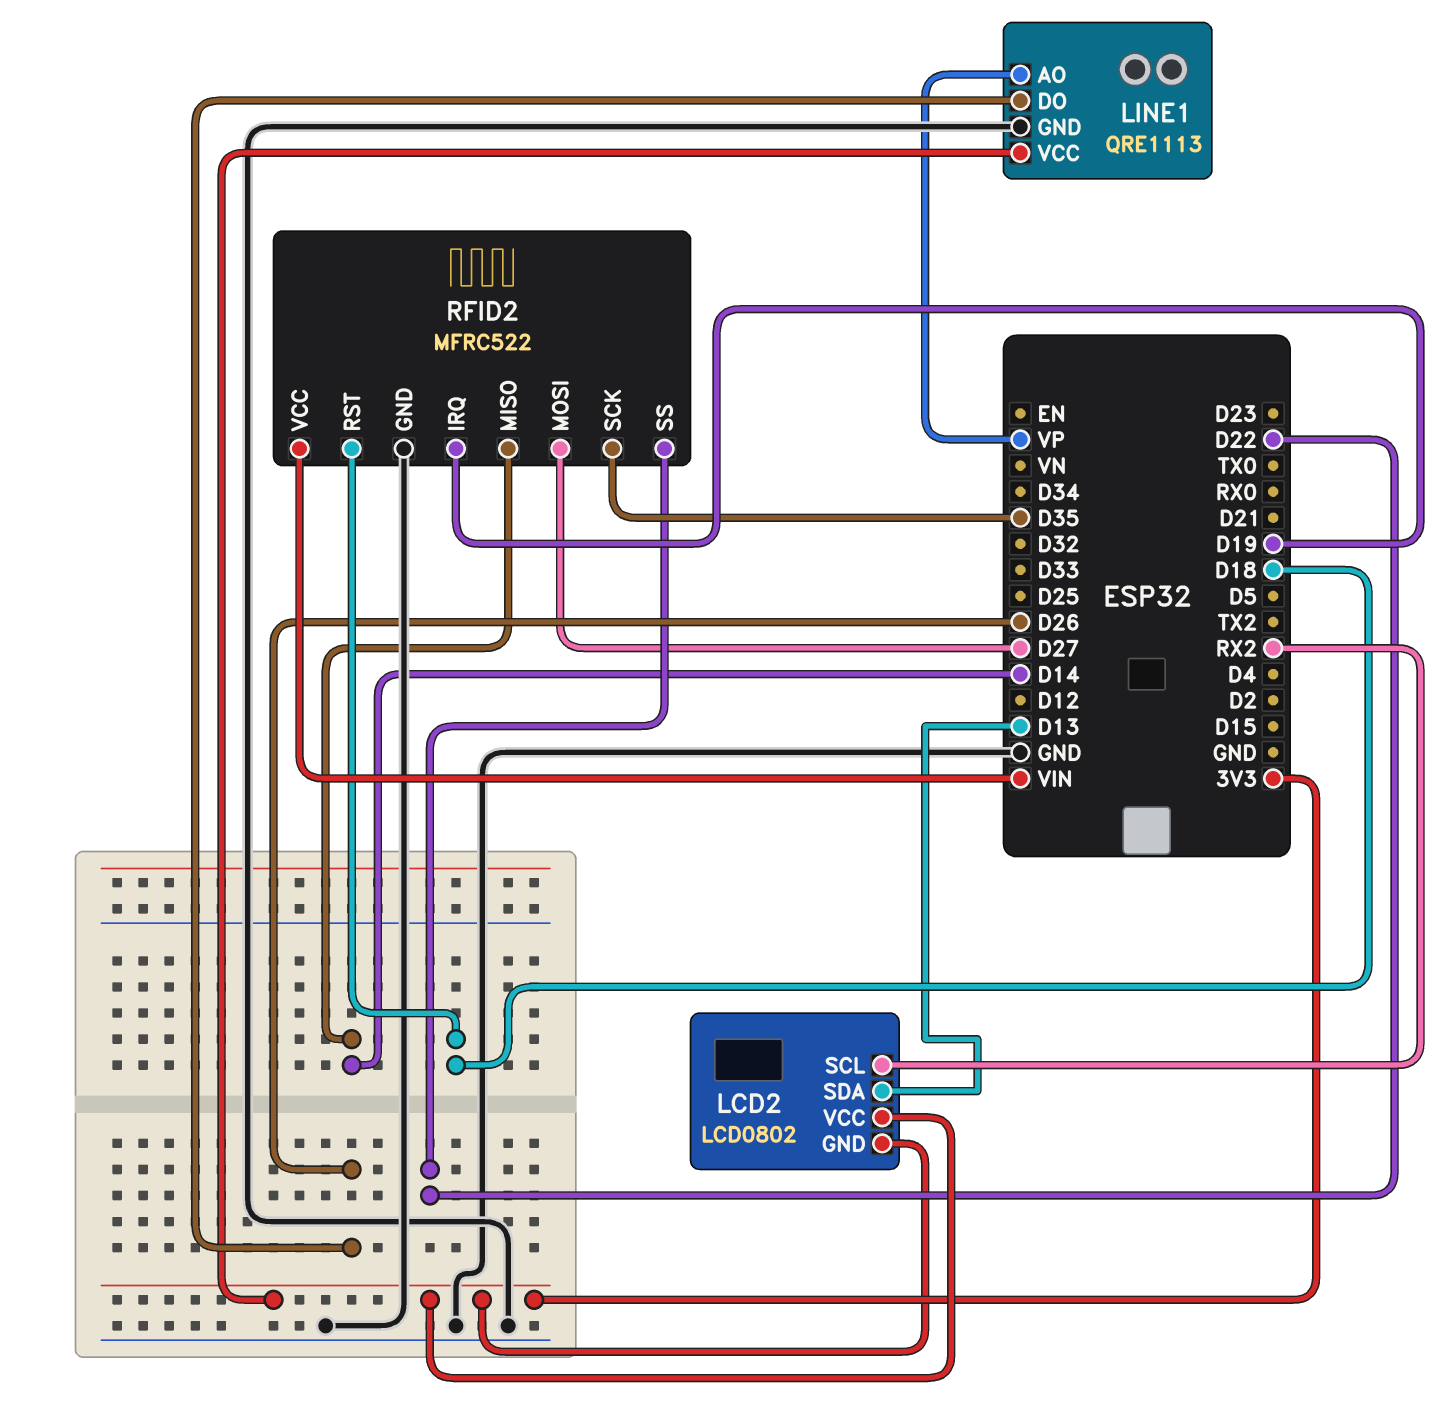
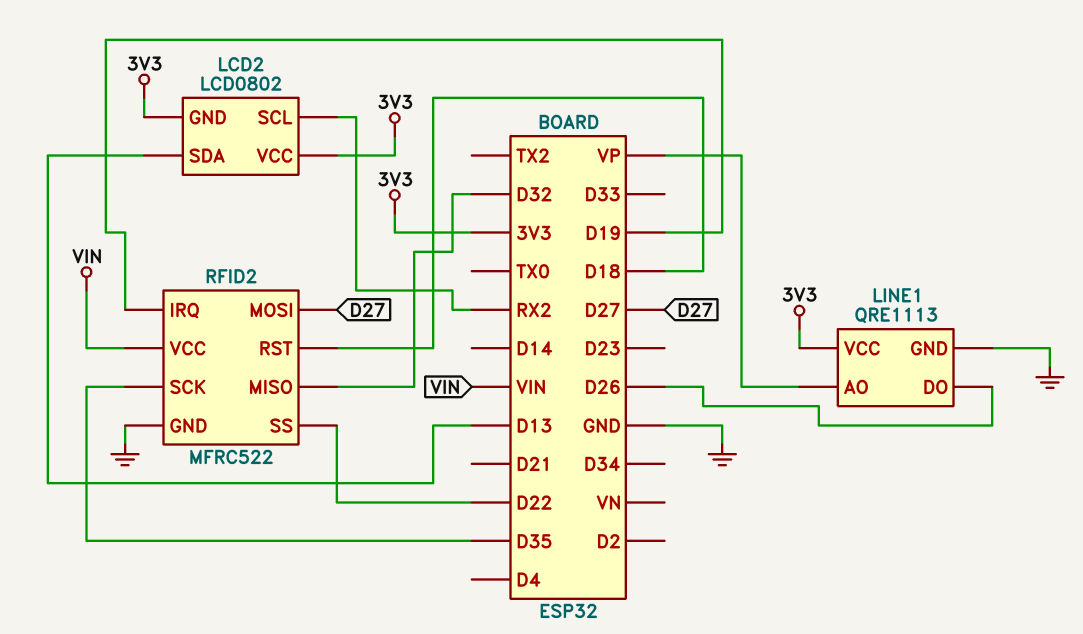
RFID2 pin MISO: D14 -> D32

